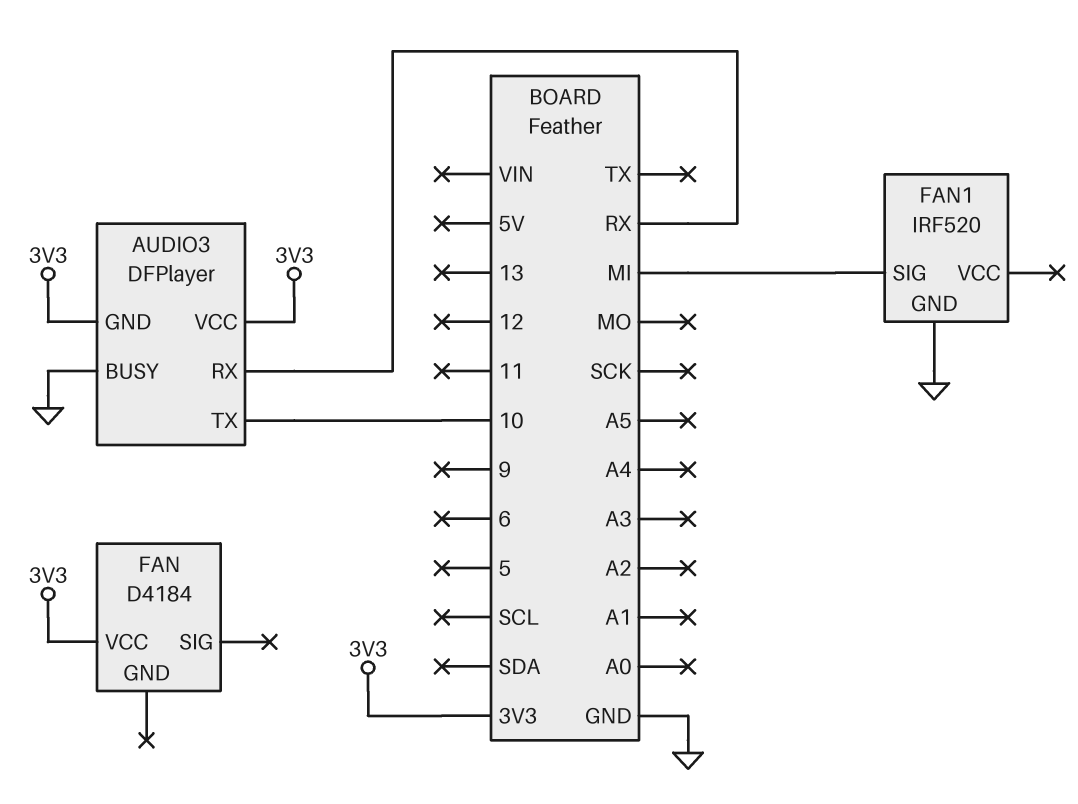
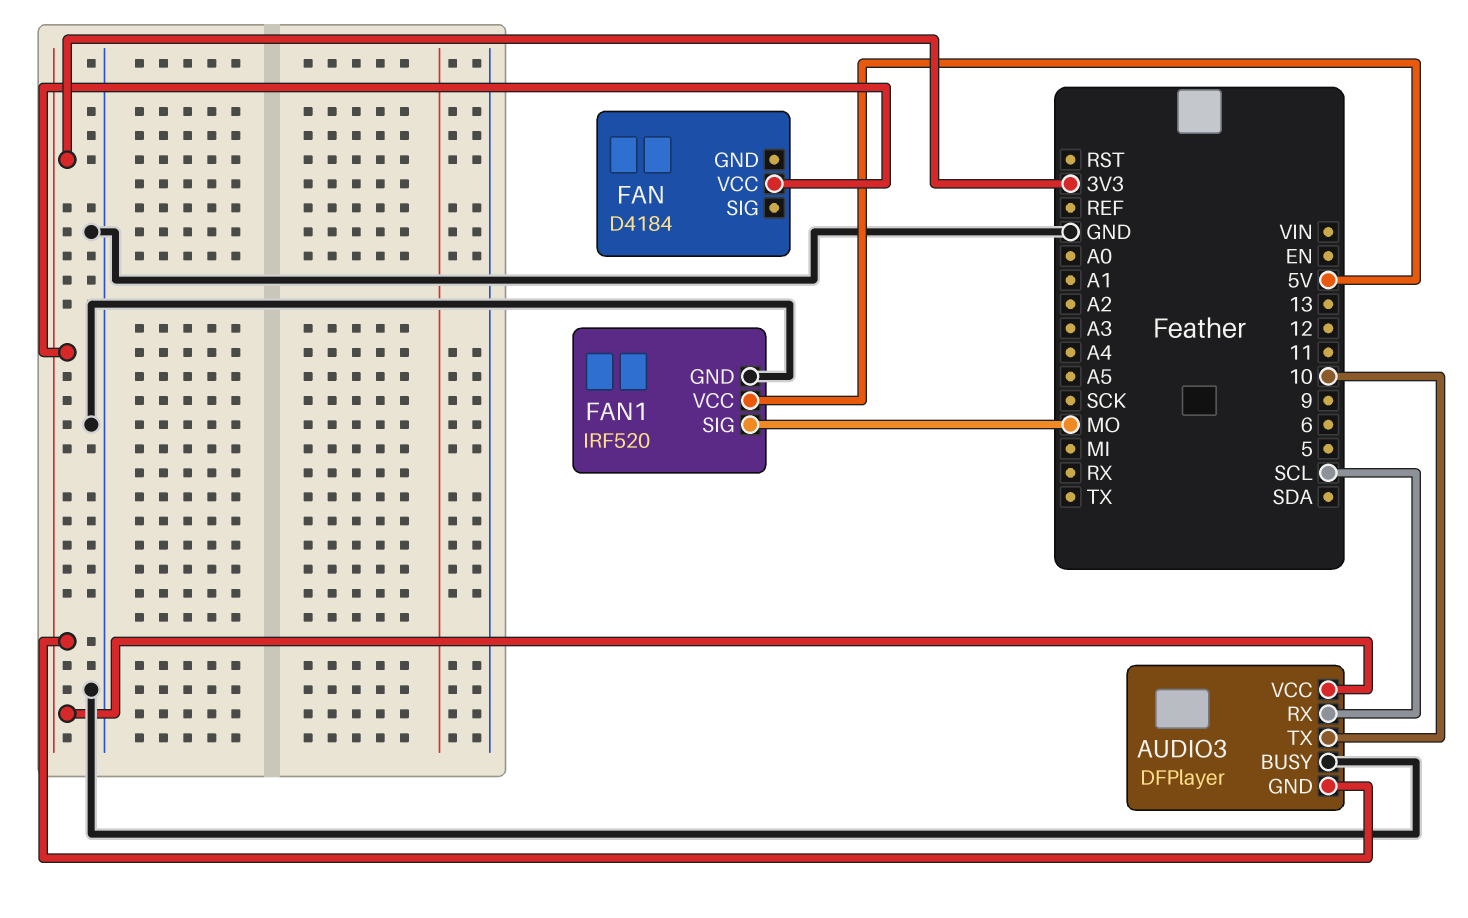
AUDIO3 pin RX: RX -> SCL
FAN1 pin SIG: MI -> MO
FAN1 pin VCC: none -> 5V

